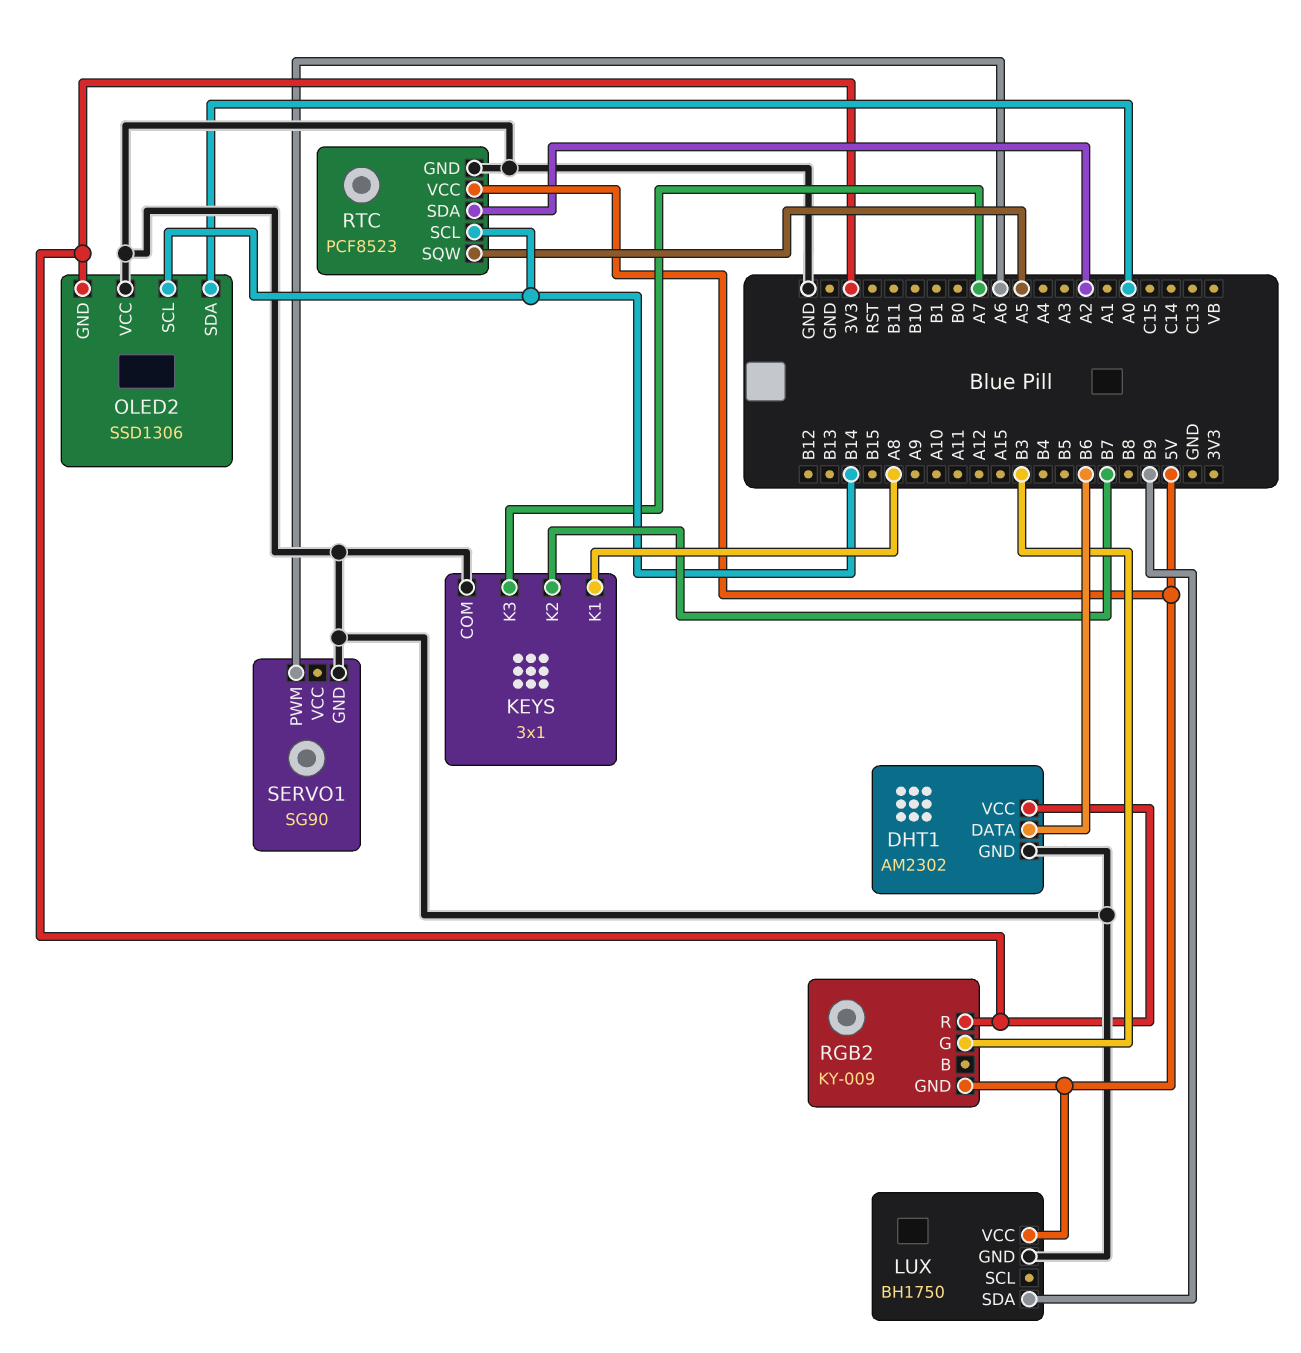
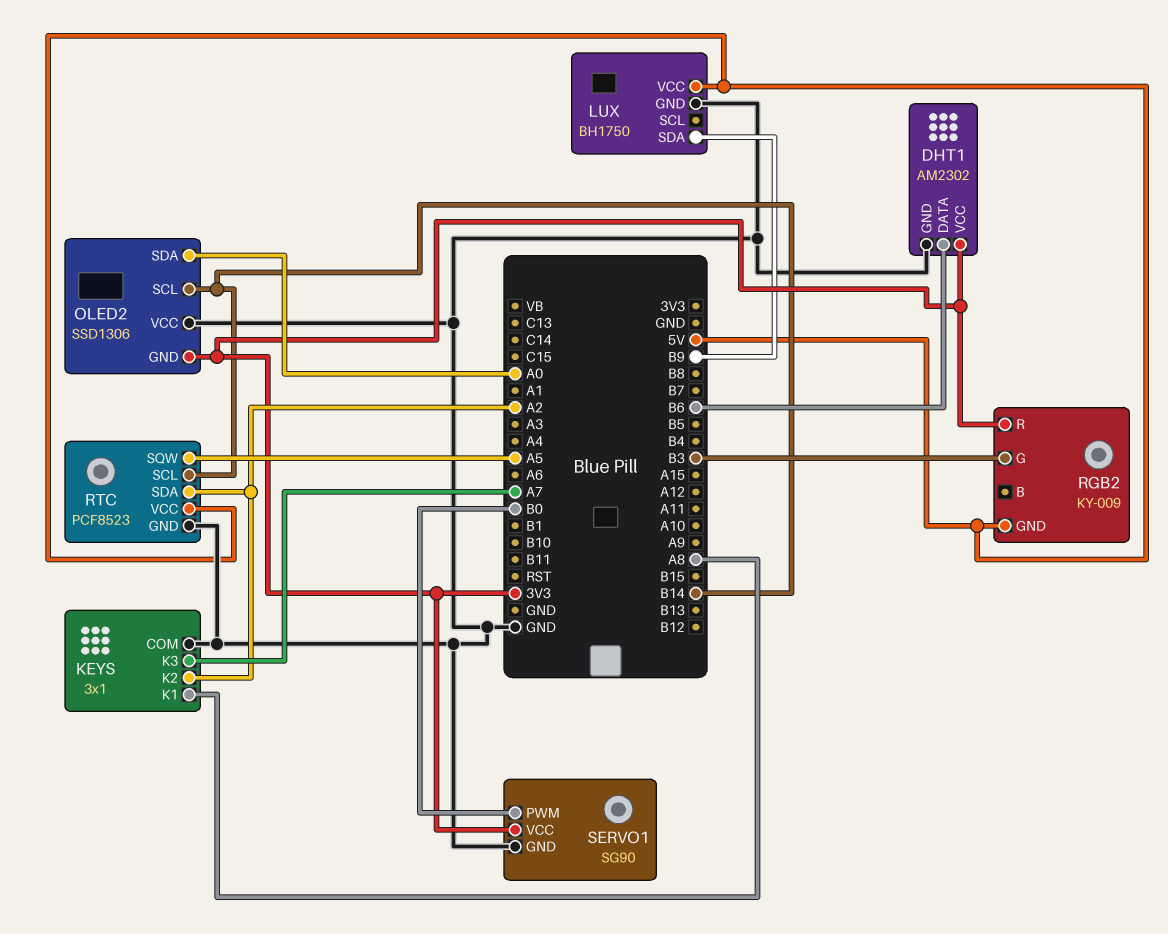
KEYS pin K2: B7 -> A2
SERVO1 pin PWM: A6 -> B0
SERVO1 pin VCC: none -> 3V3

